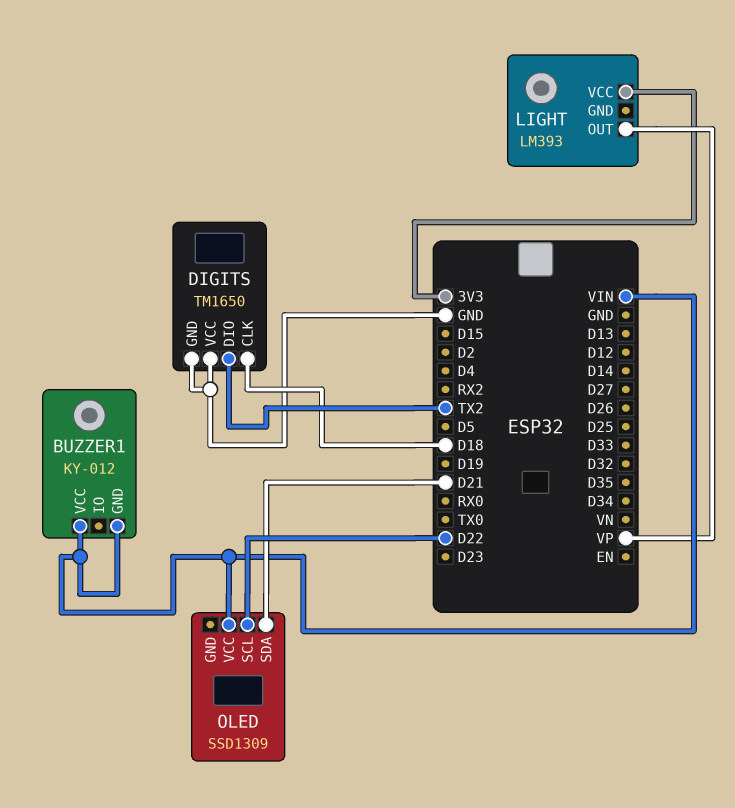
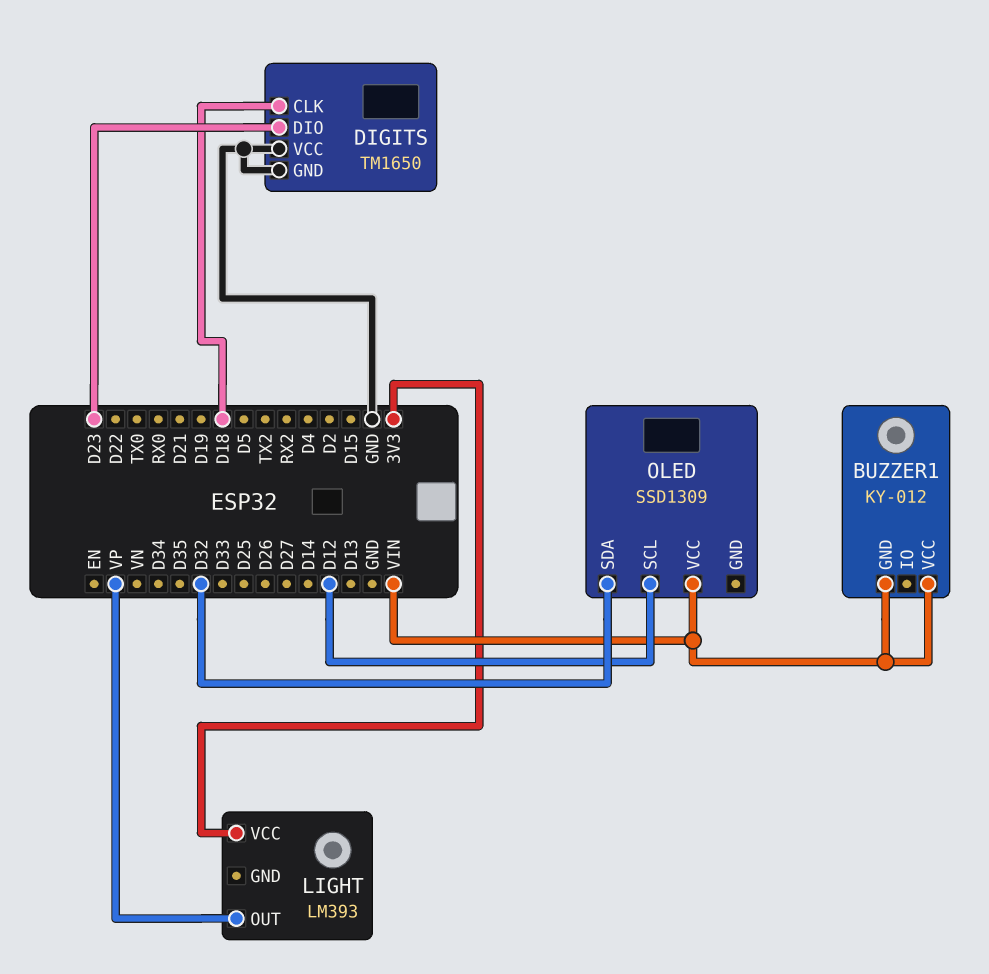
DIGITS pin DIO: TX2 -> D23
OLED pin SCL: D22 -> D12
OLED pin SDA: D21 -> D32

